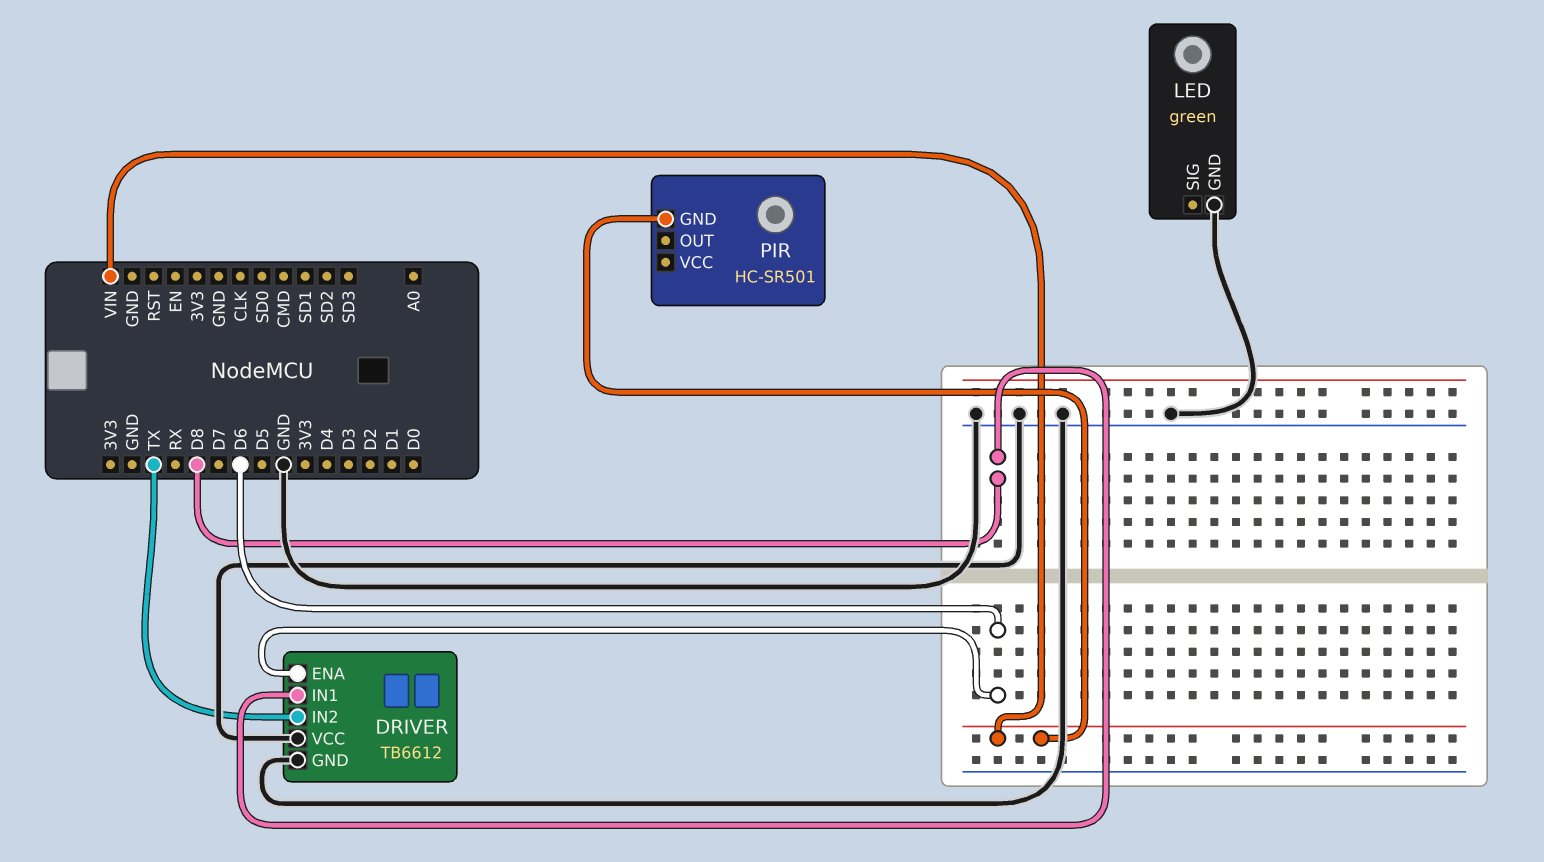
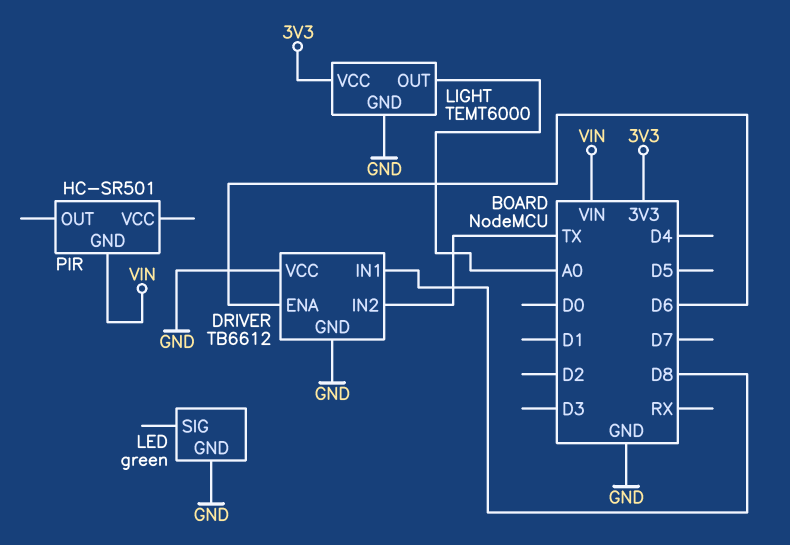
LIGHT: none -> TEMT6000
LIGHT pin GND: none -> GND
LIGHT pin OUT: none -> A0
LIGHT pin VCC: none -> 3V3

